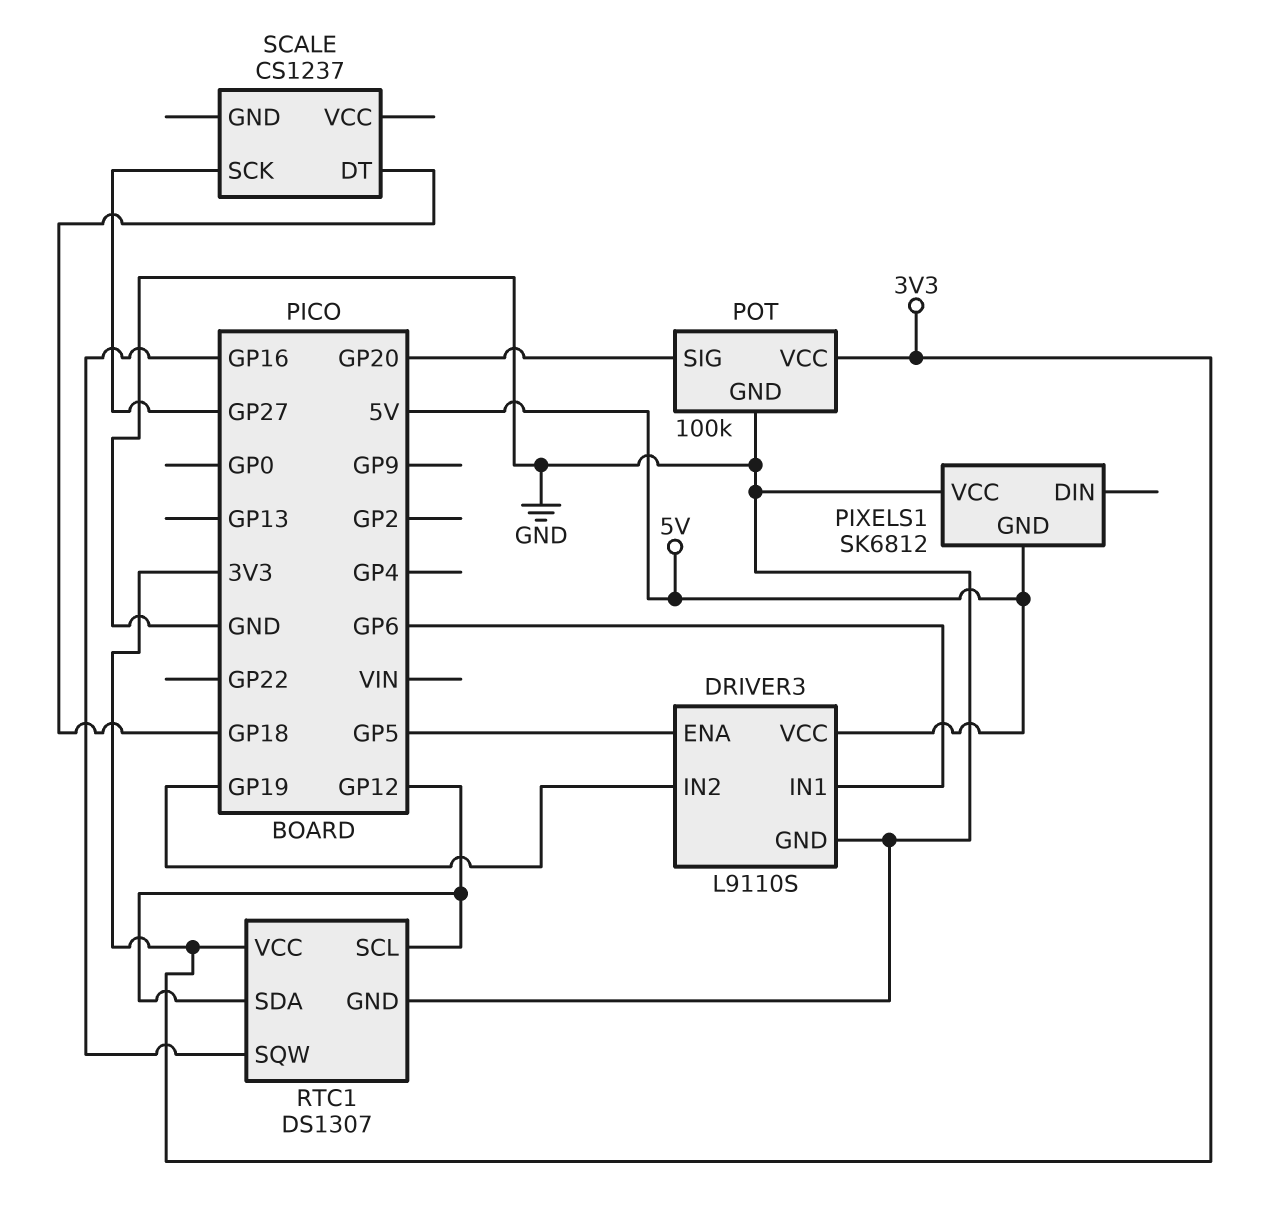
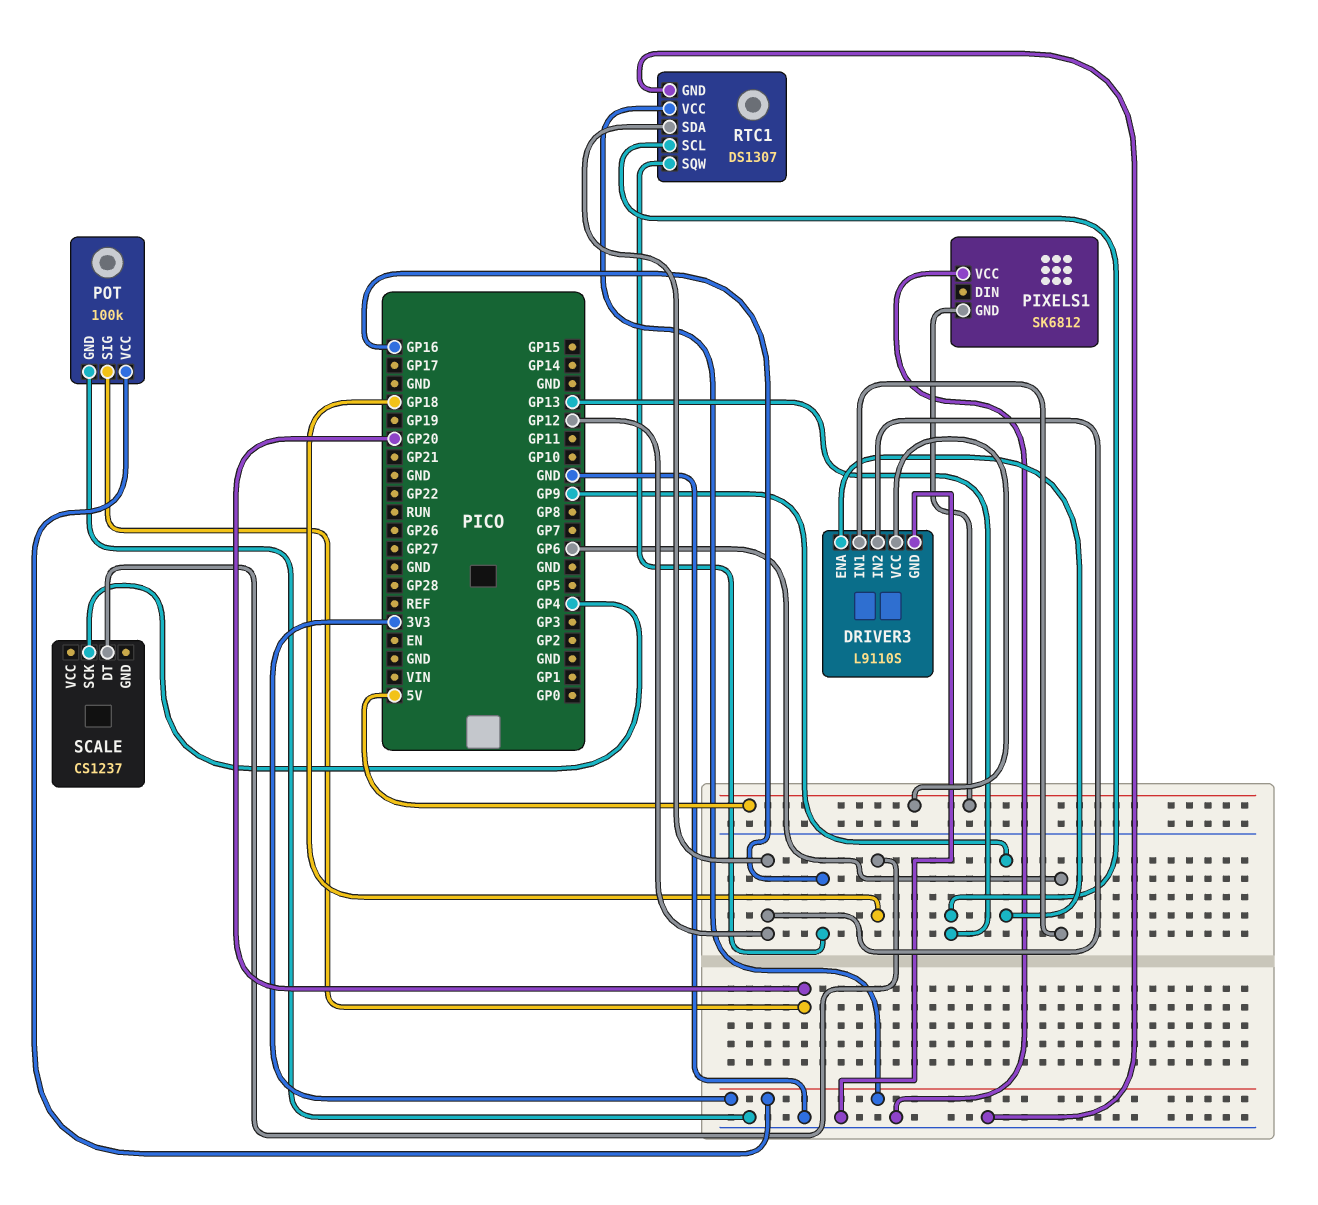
DRIVER3 pin ENA: GP5 -> GP9
DRIVER3 pin IN2: GP19 -> GP12
RTC1 pin SCL: GP12 -> GP13
SCALE pin SCK: GP27 -> GP4

